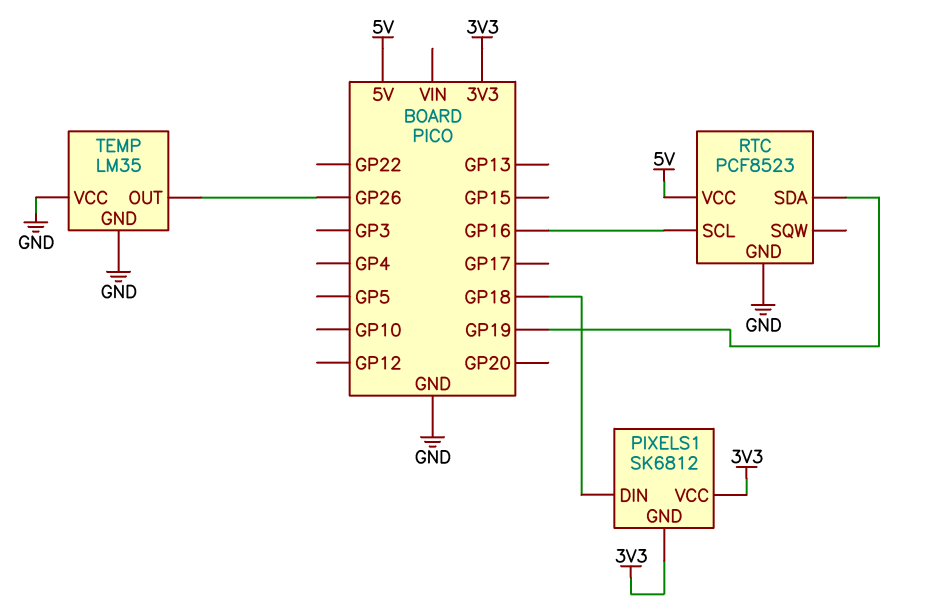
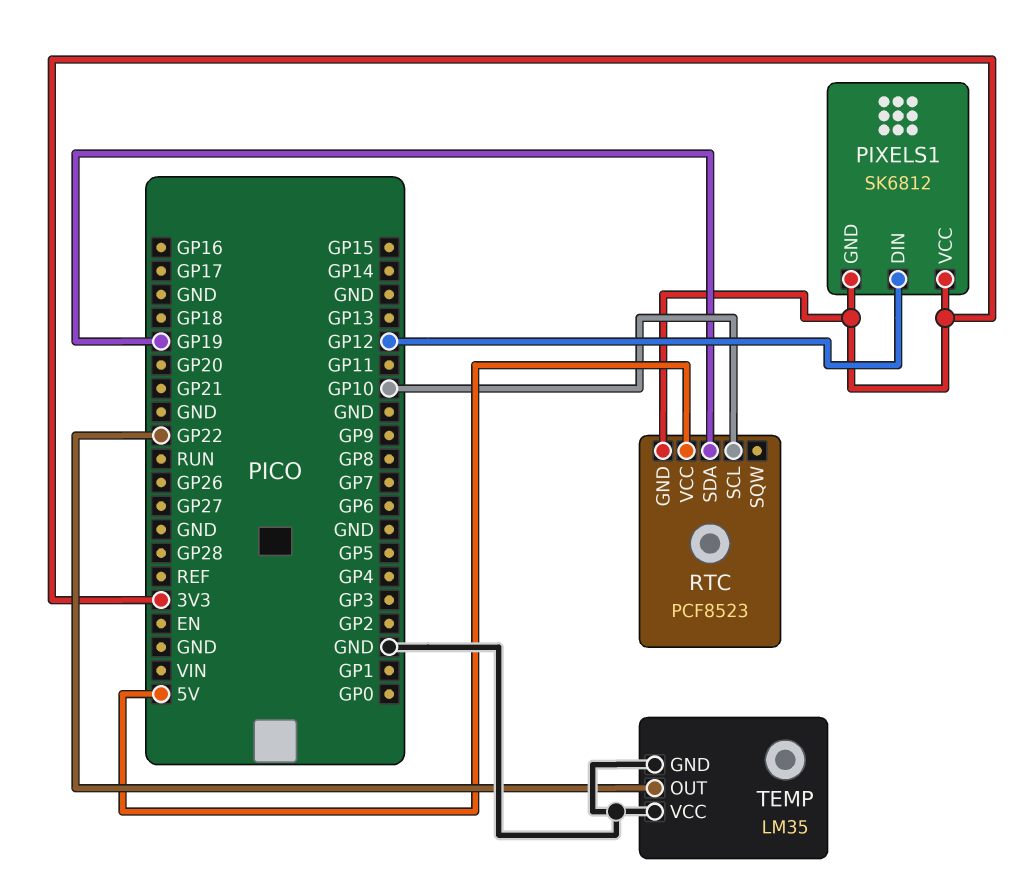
PIXELS1 pin DIN: GP18 -> GP12
RTC pin GND: GND -> 3V3
RTC pin SCL: GP16 -> GP10
TEMP pin OUT: GP26 -> GP22

